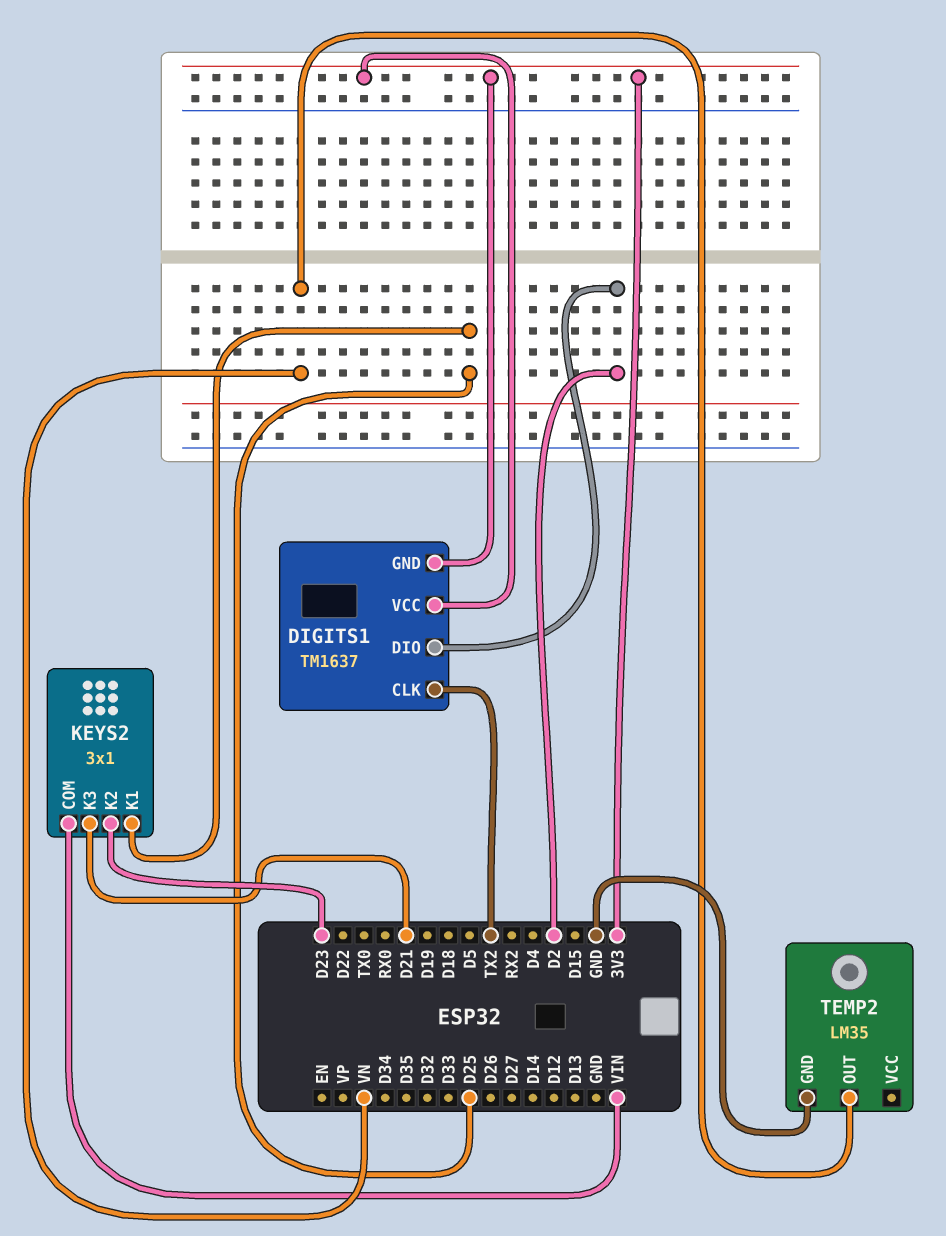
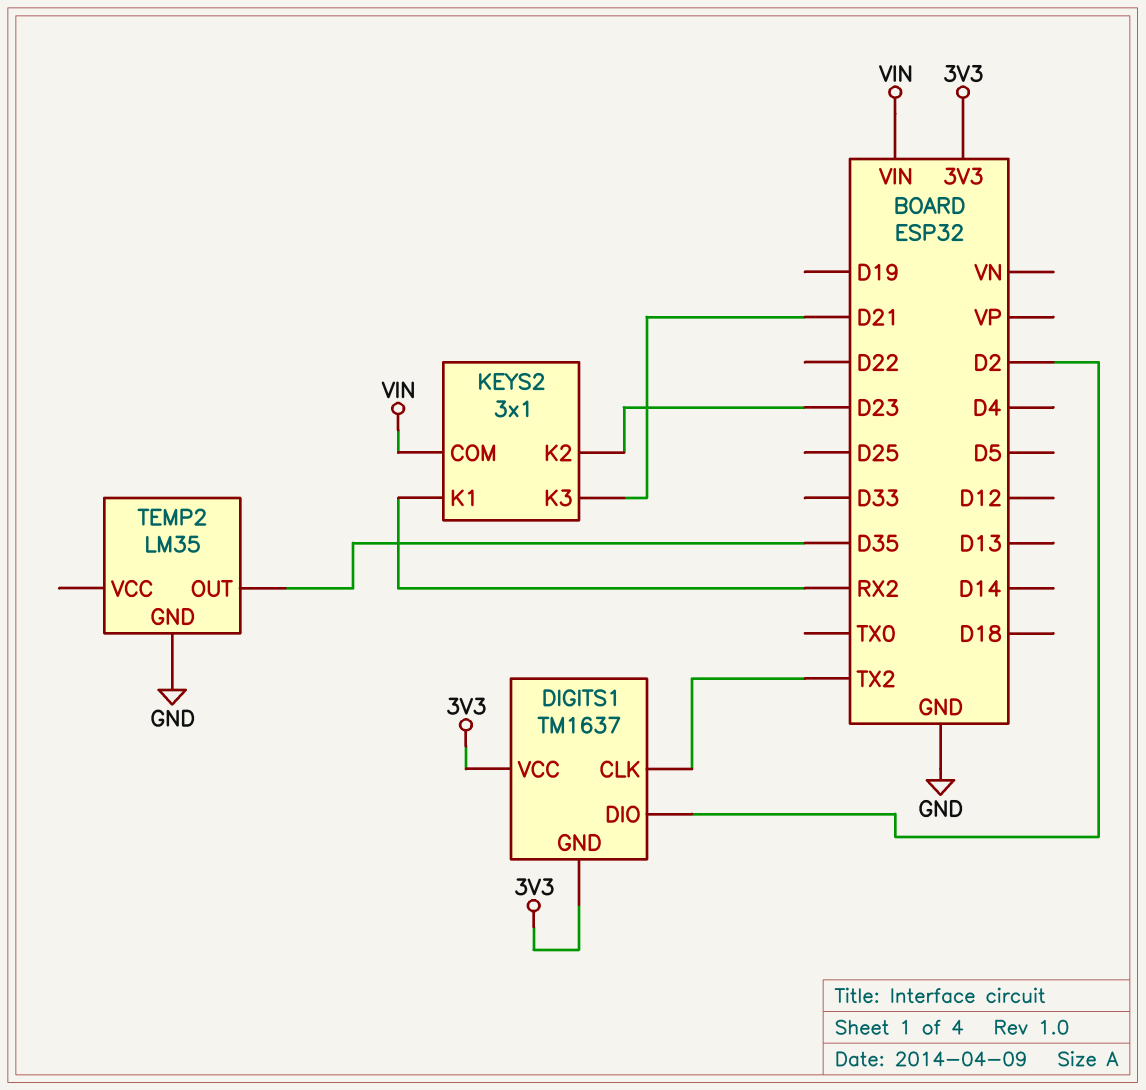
KEYS2 pin K1: D25 -> RX2
TEMP2 pin OUT: VN -> D35

